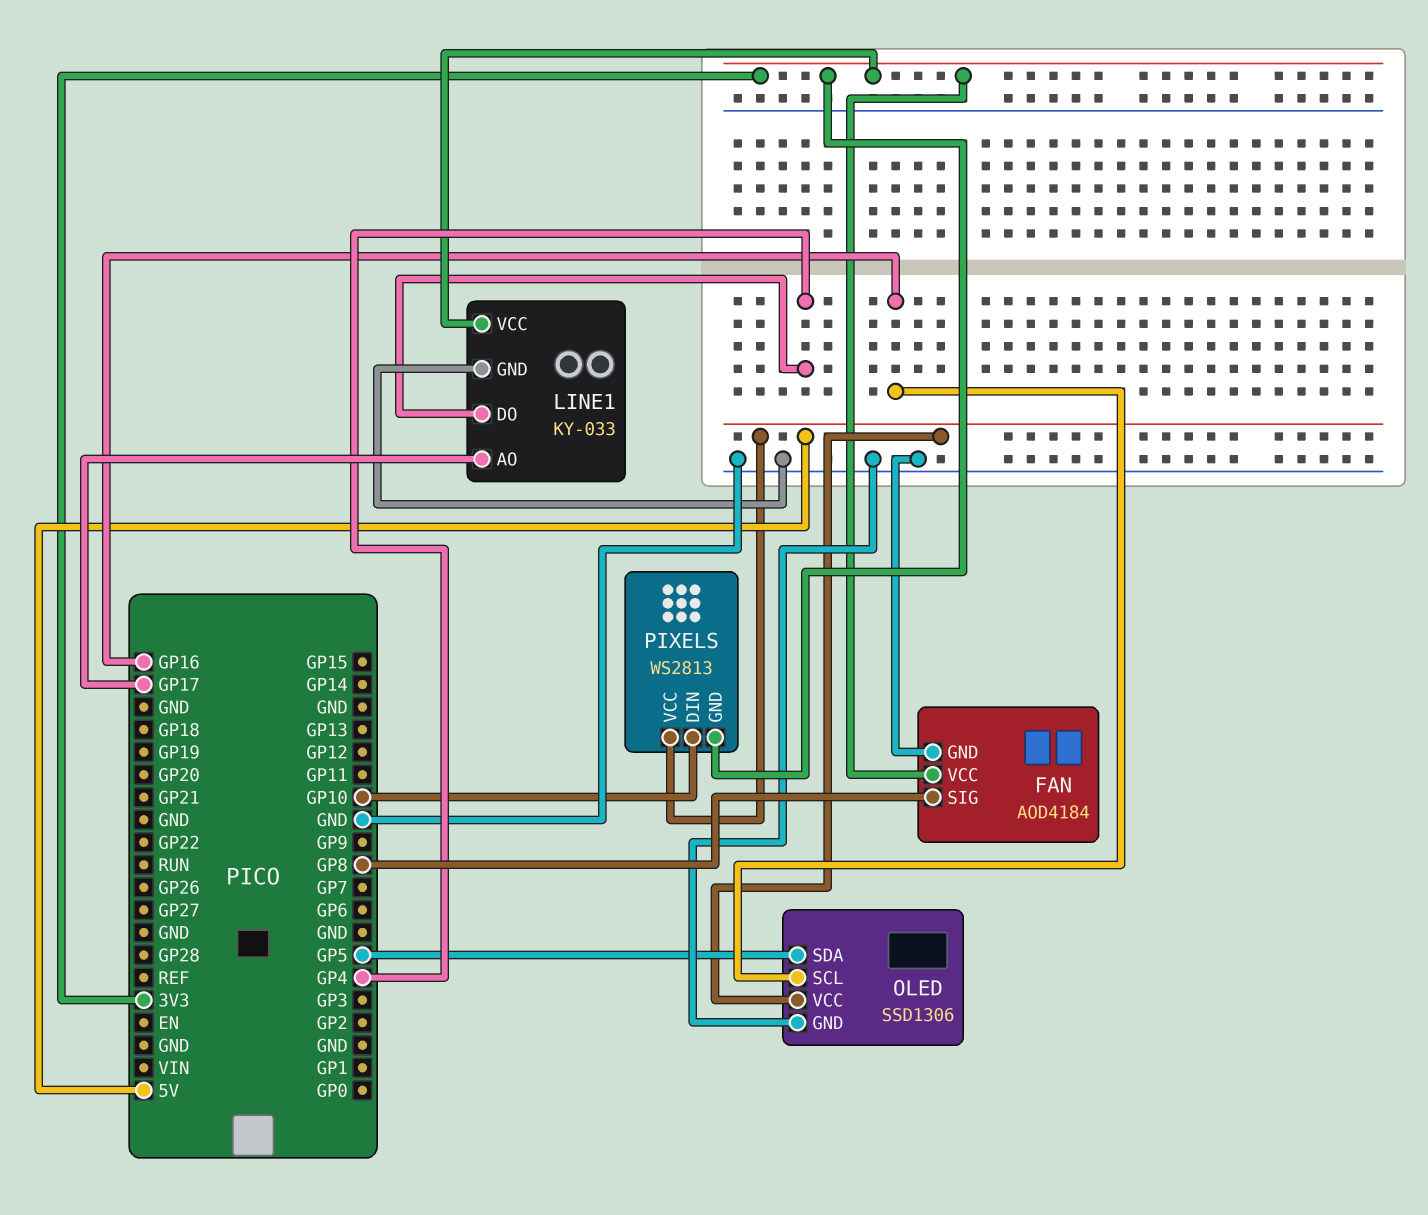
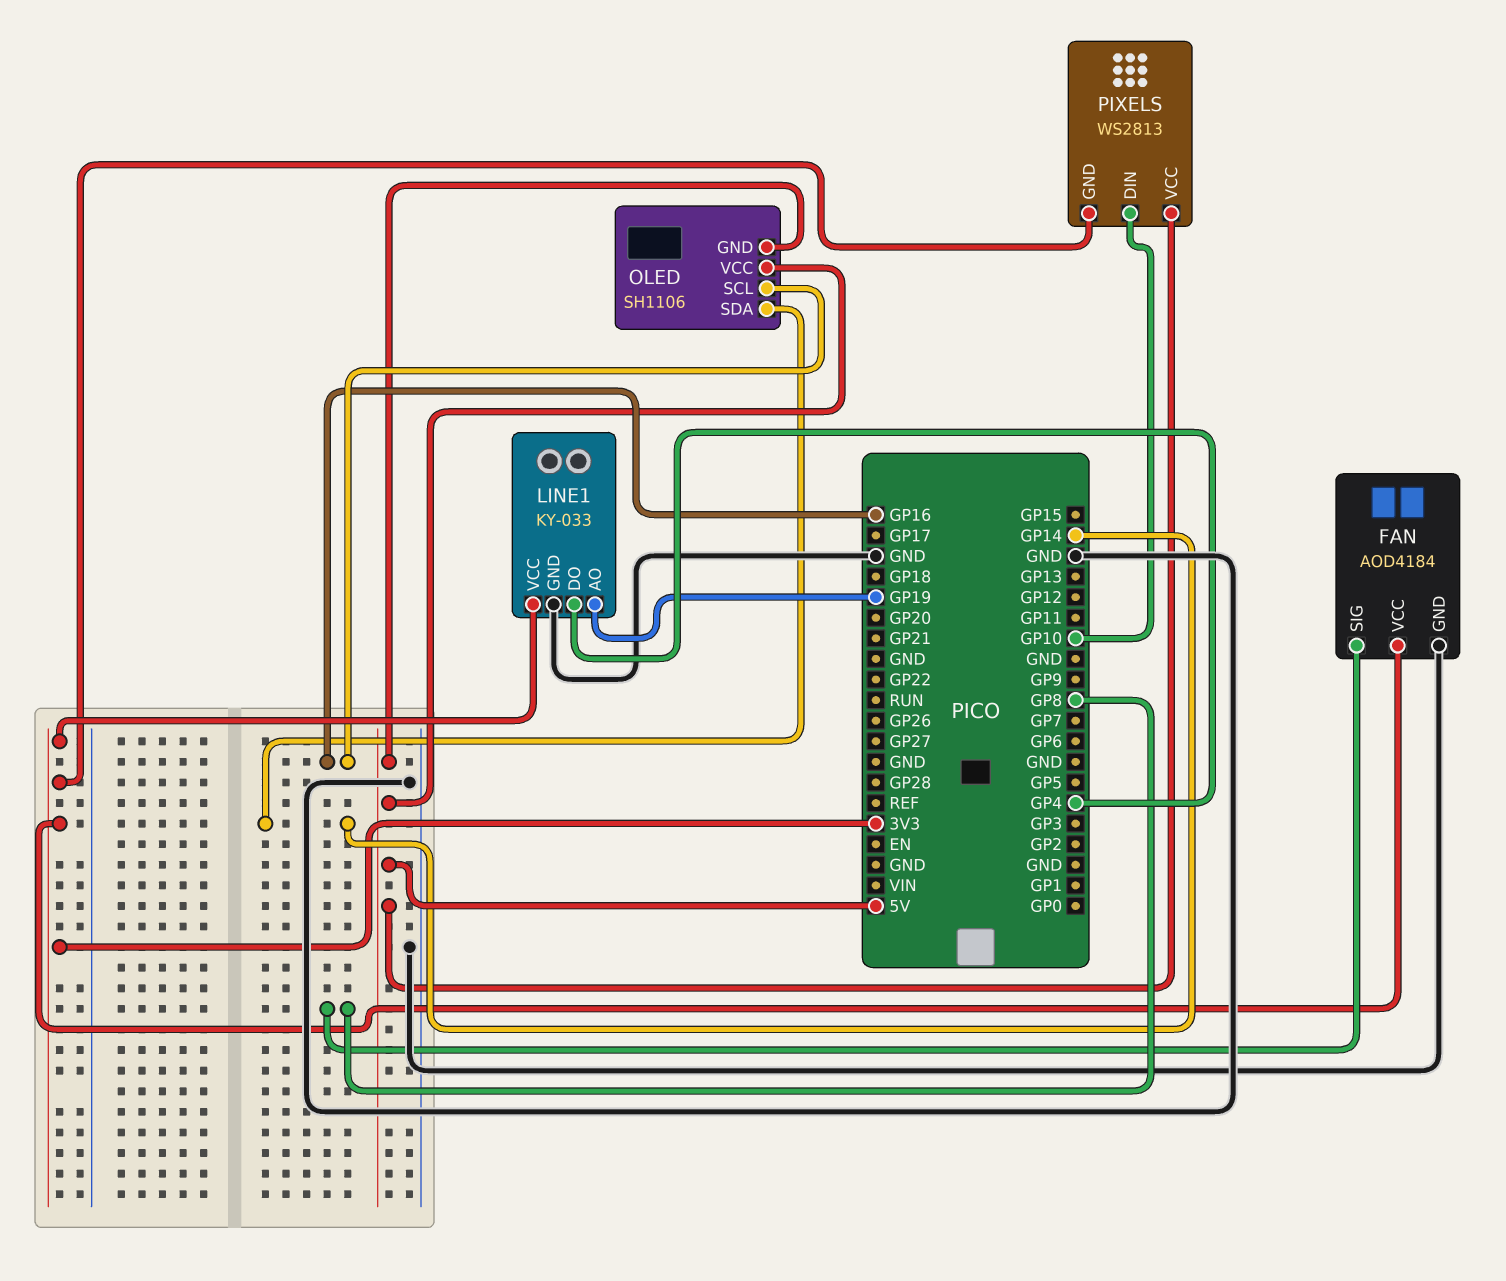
LINE1 pin AO: GP17 -> GP19
OLED: SSD1306 -> SH1106
OLED pin GND: GND -> 5V
OLED pin SDA: GP5 -> GP14

